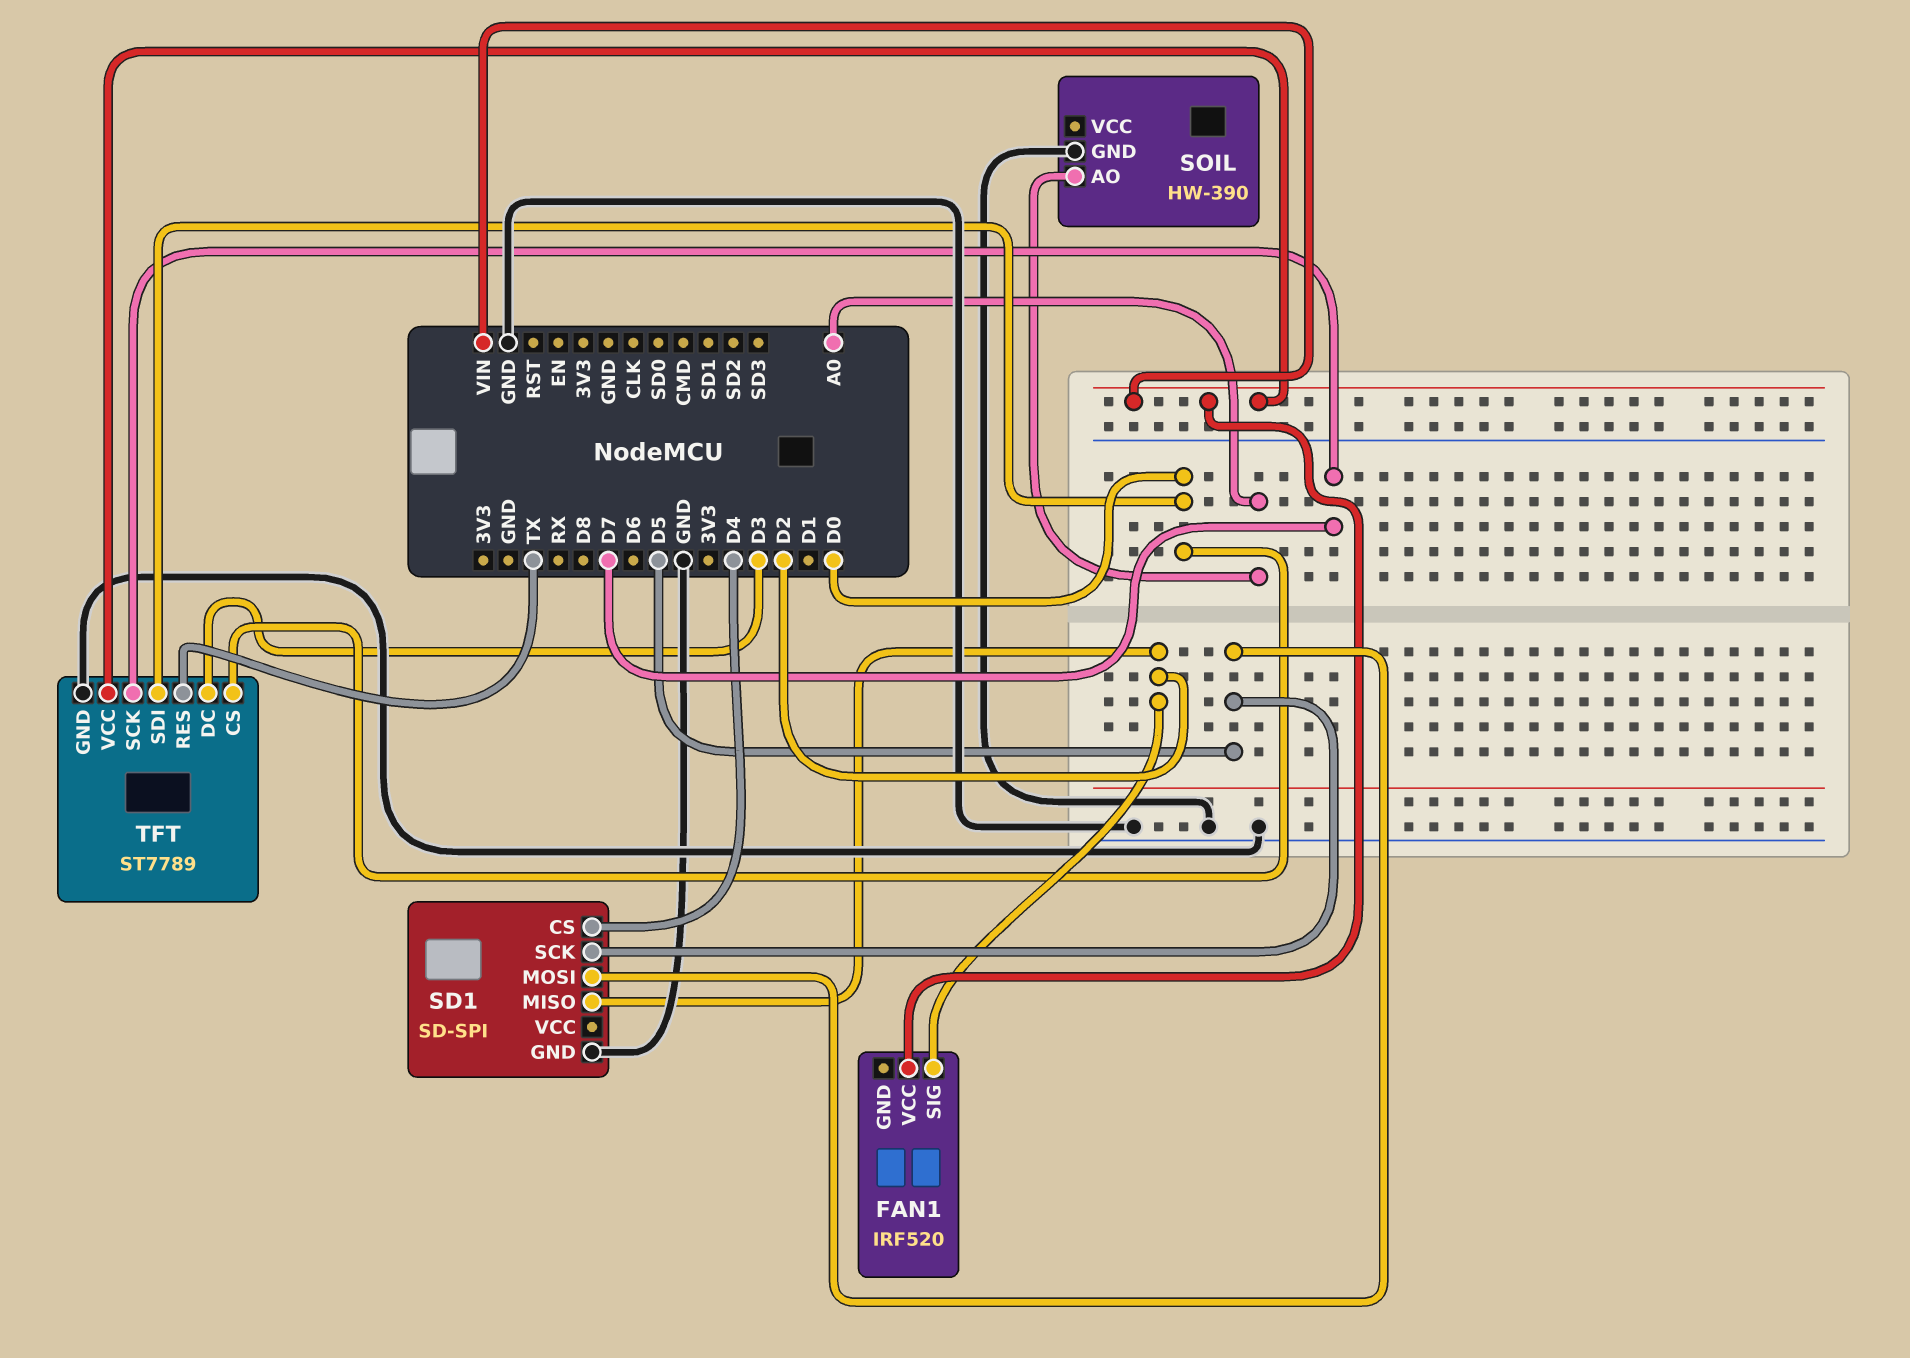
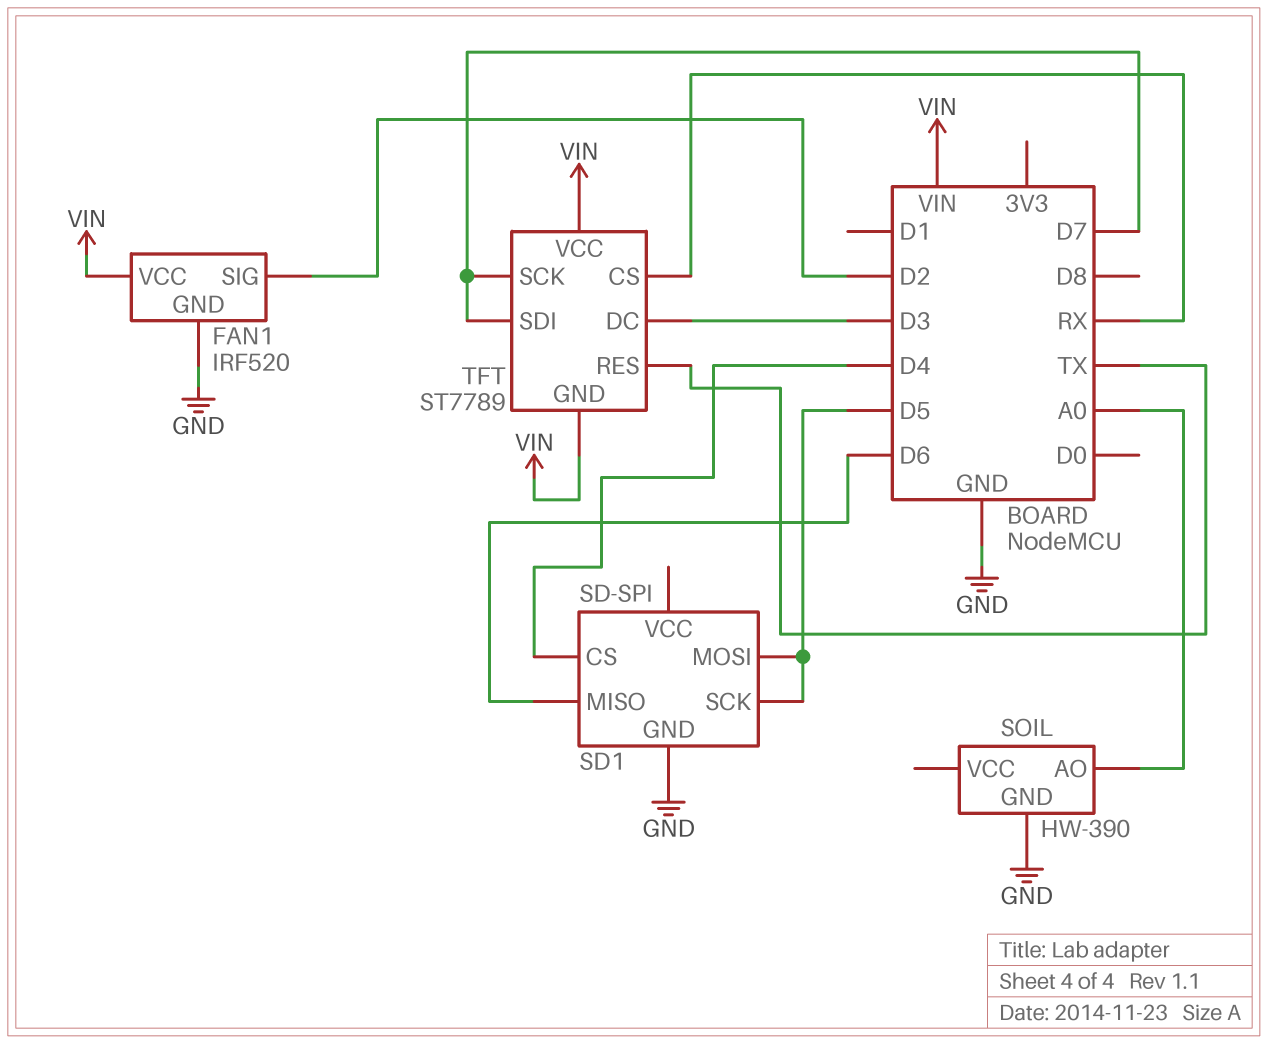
FAN1 pin GND: none -> GND
SD1 pin MISO: D2 -> D6
TFT pin CS: D0 -> RX
TFT pin GND: GND -> VIN
TFT pin SDI: D0 -> D7

